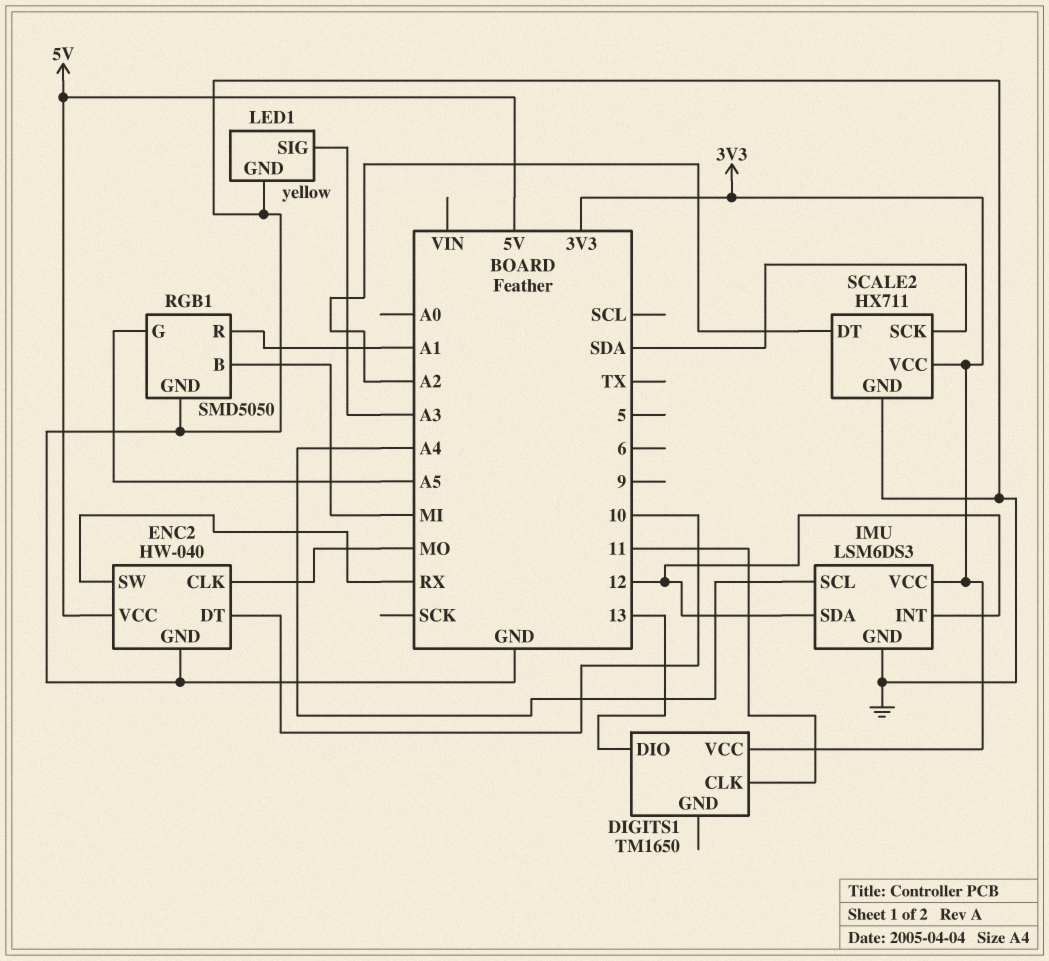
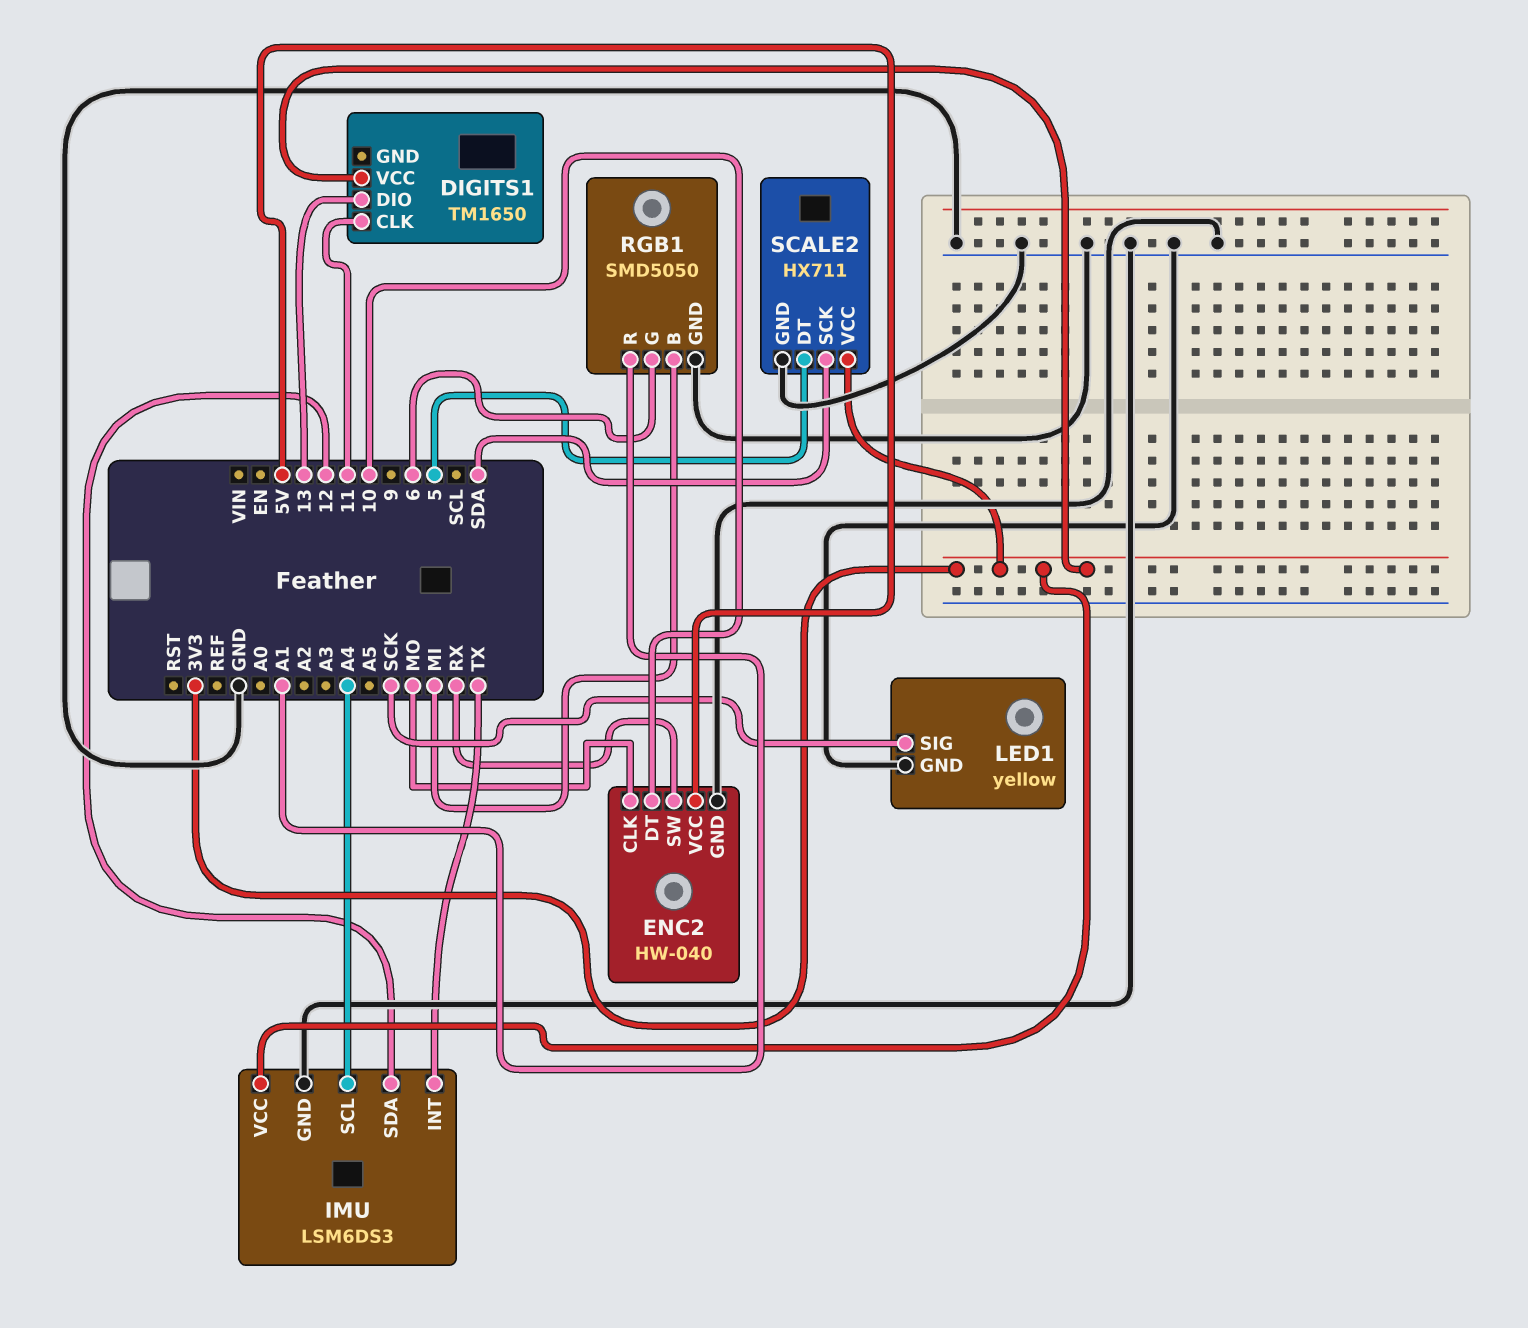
IMU pin INT: 12 -> TX
LED1 pin SIG: A3 -> SCK
RGB1 pin G: A5 -> 6
SCALE2 pin DT: A2 -> 5

